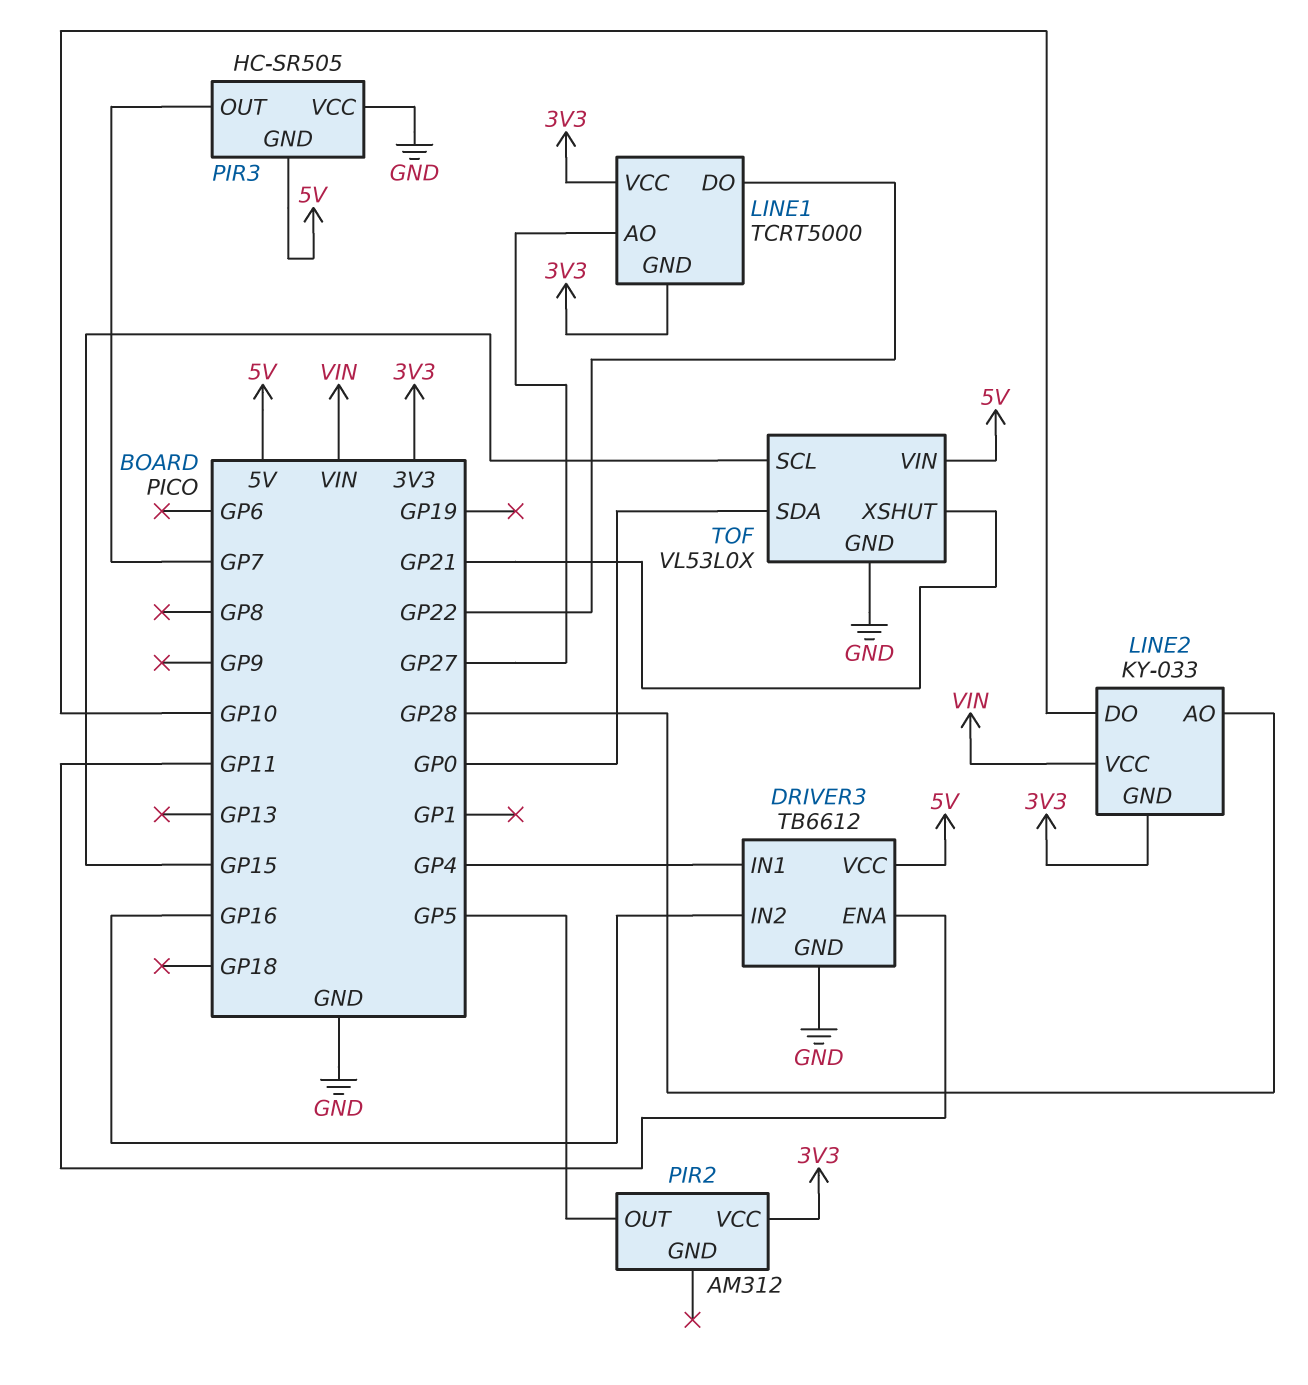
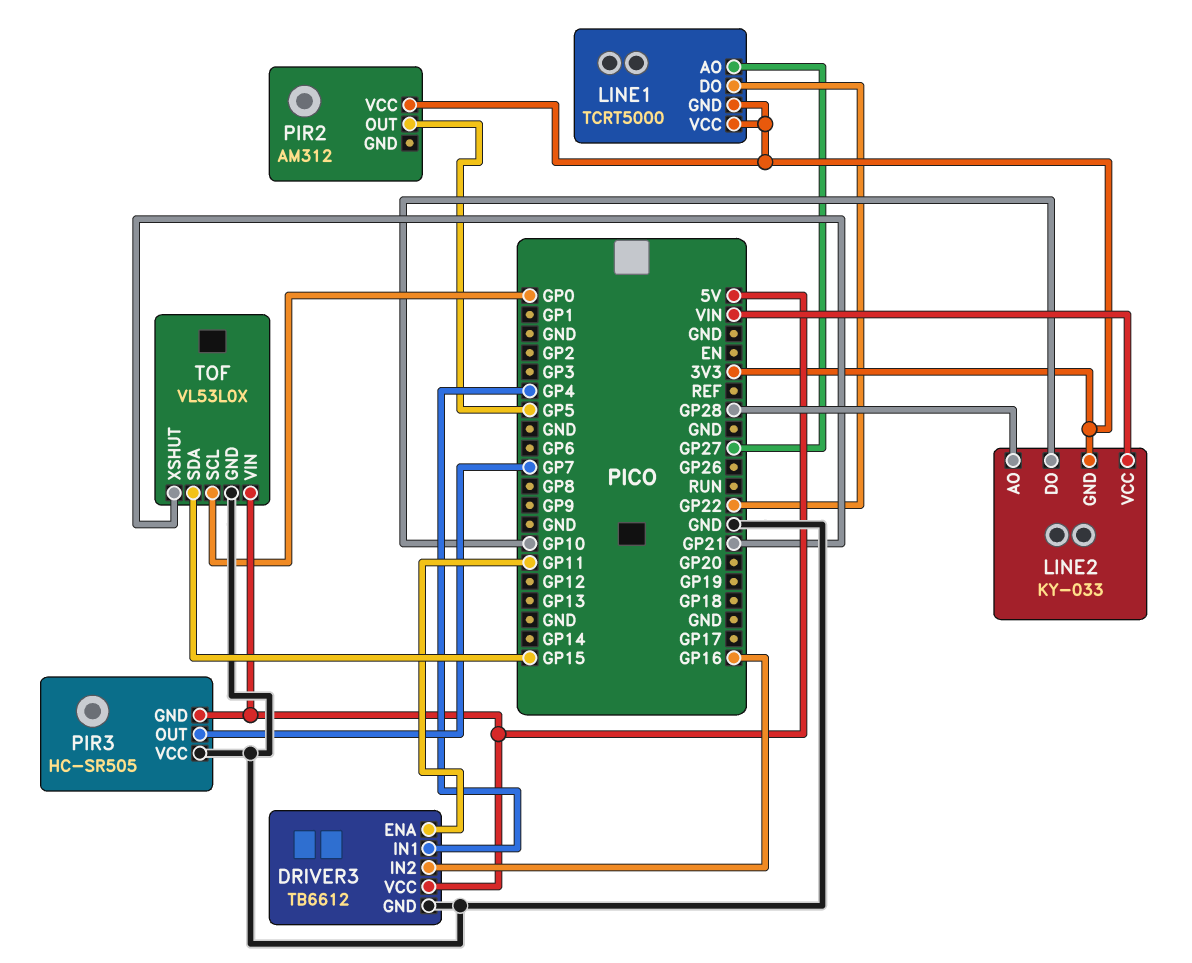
TOF pin SCL: GP15 -> GP0
TOF pin SDA: GP0 -> GP15

